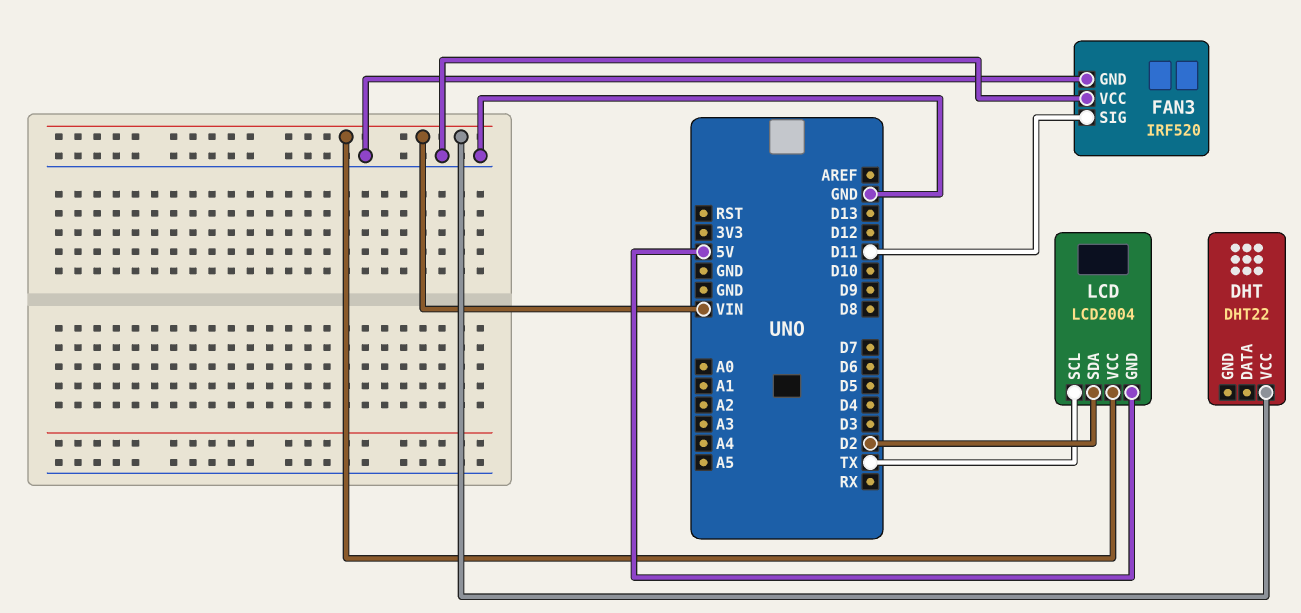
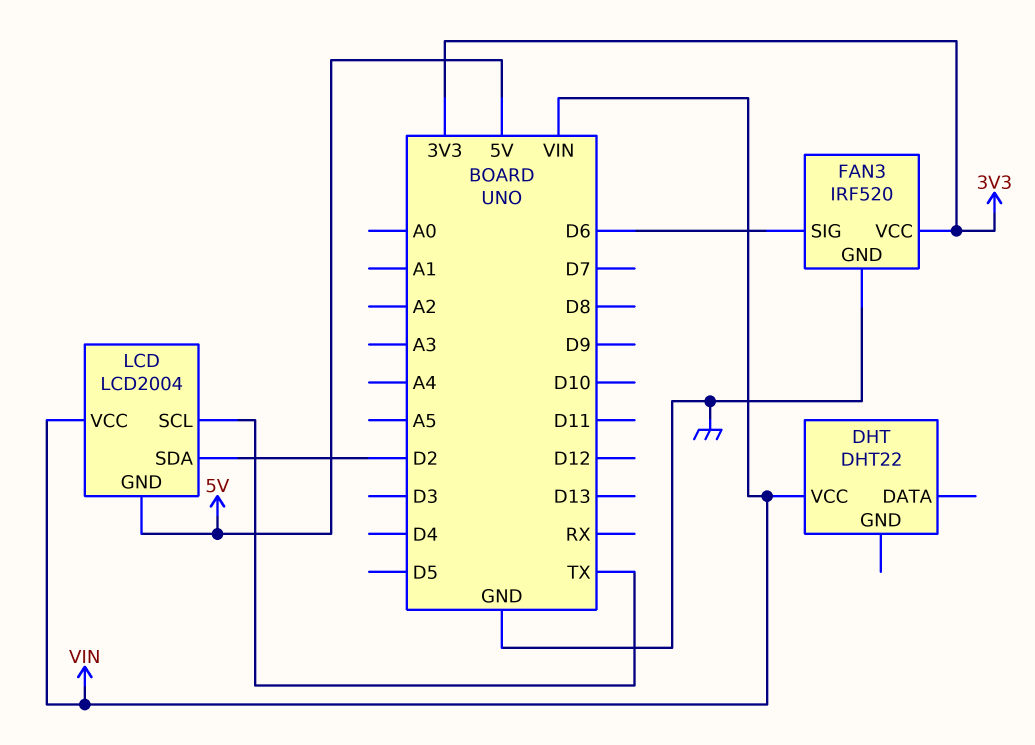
FAN3 pin SIG: D11 -> D6
FAN3 pin VCC: GND -> 3V3

